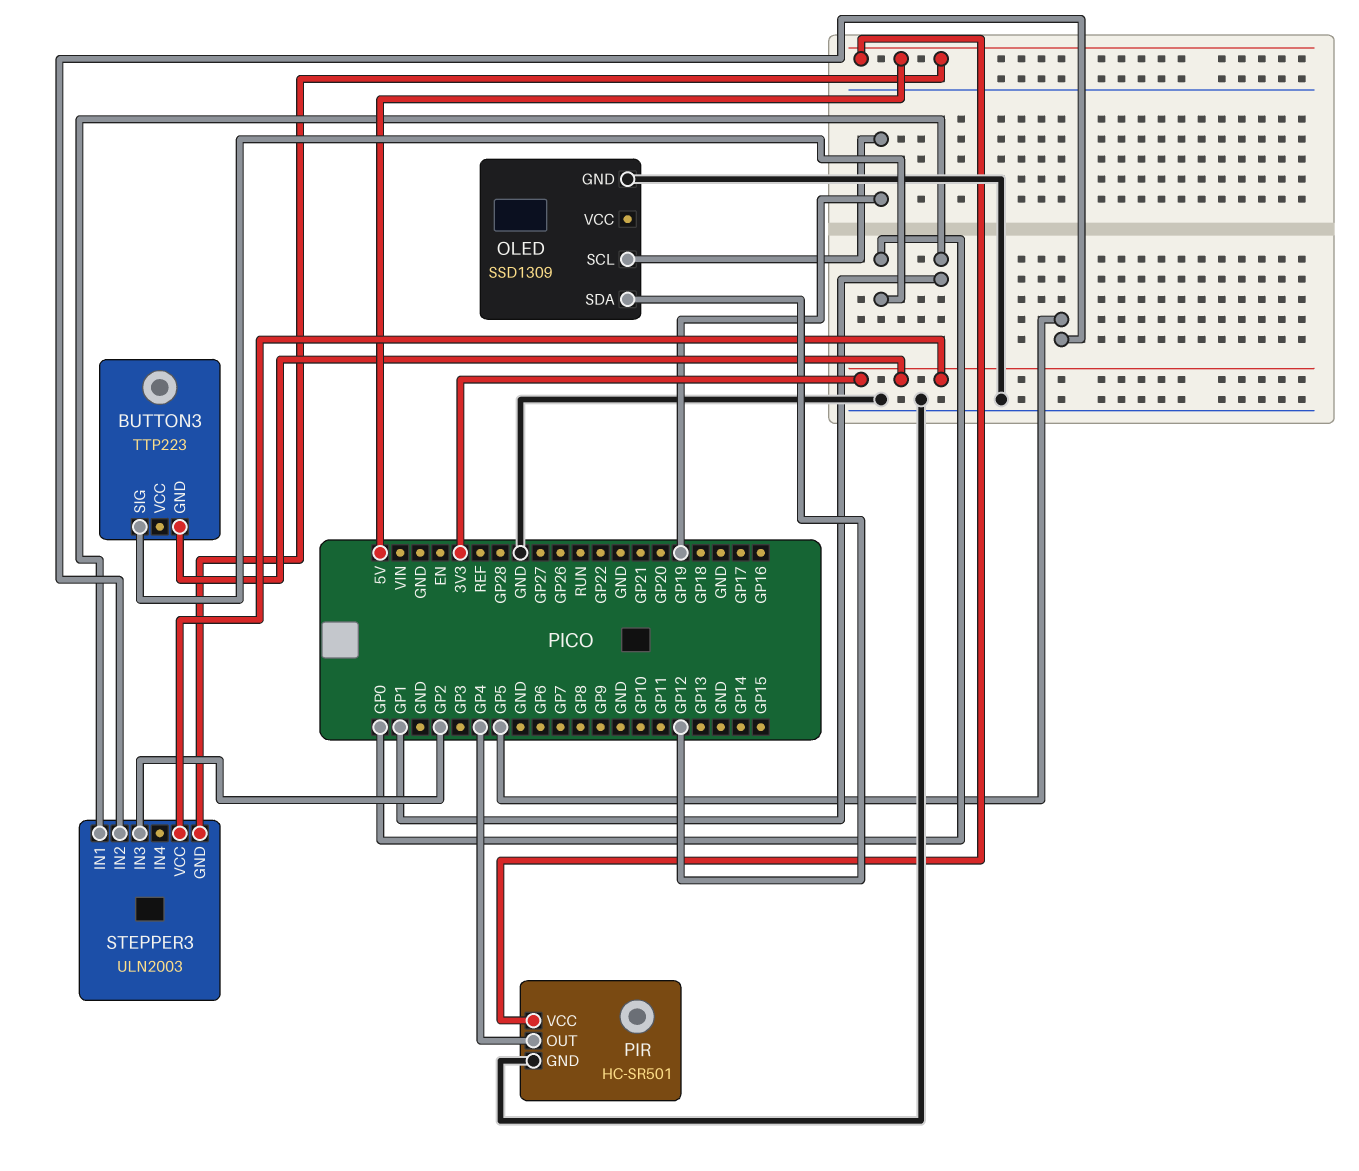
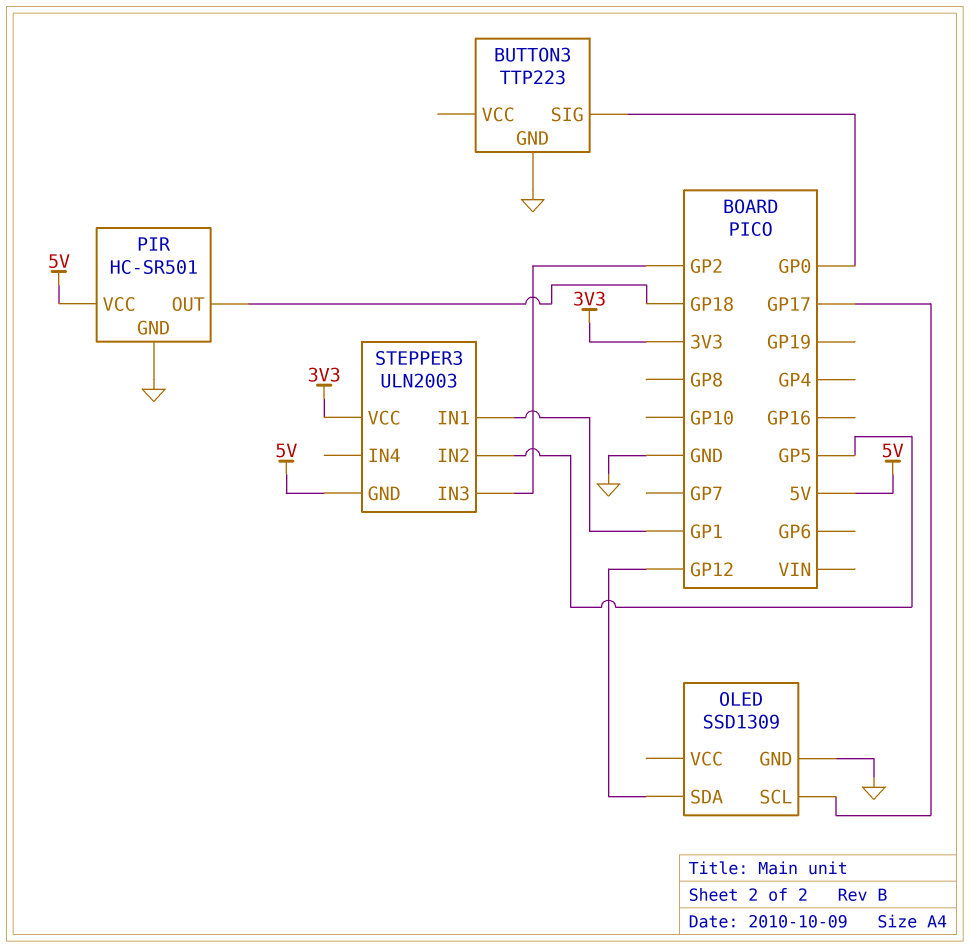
BUTTON3 pin GND: 3V3 -> GND
OLED pin SCL: GP19 -> GP17
PIR pin OUT: GP4 -> GP18

